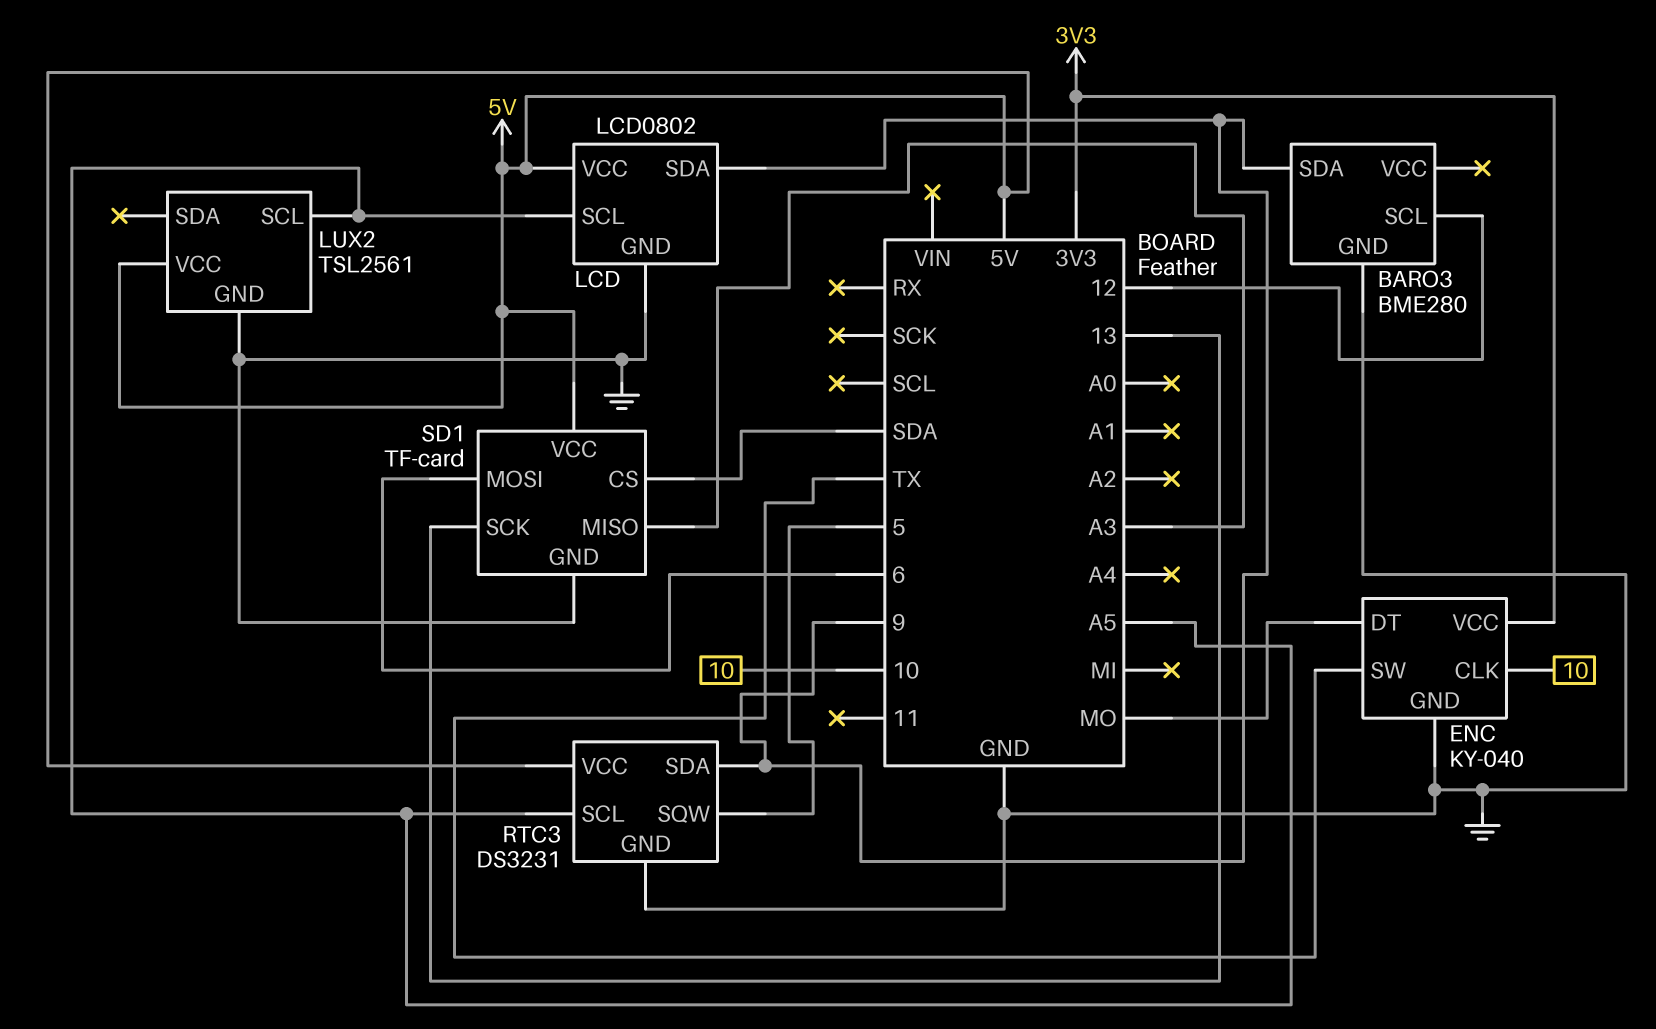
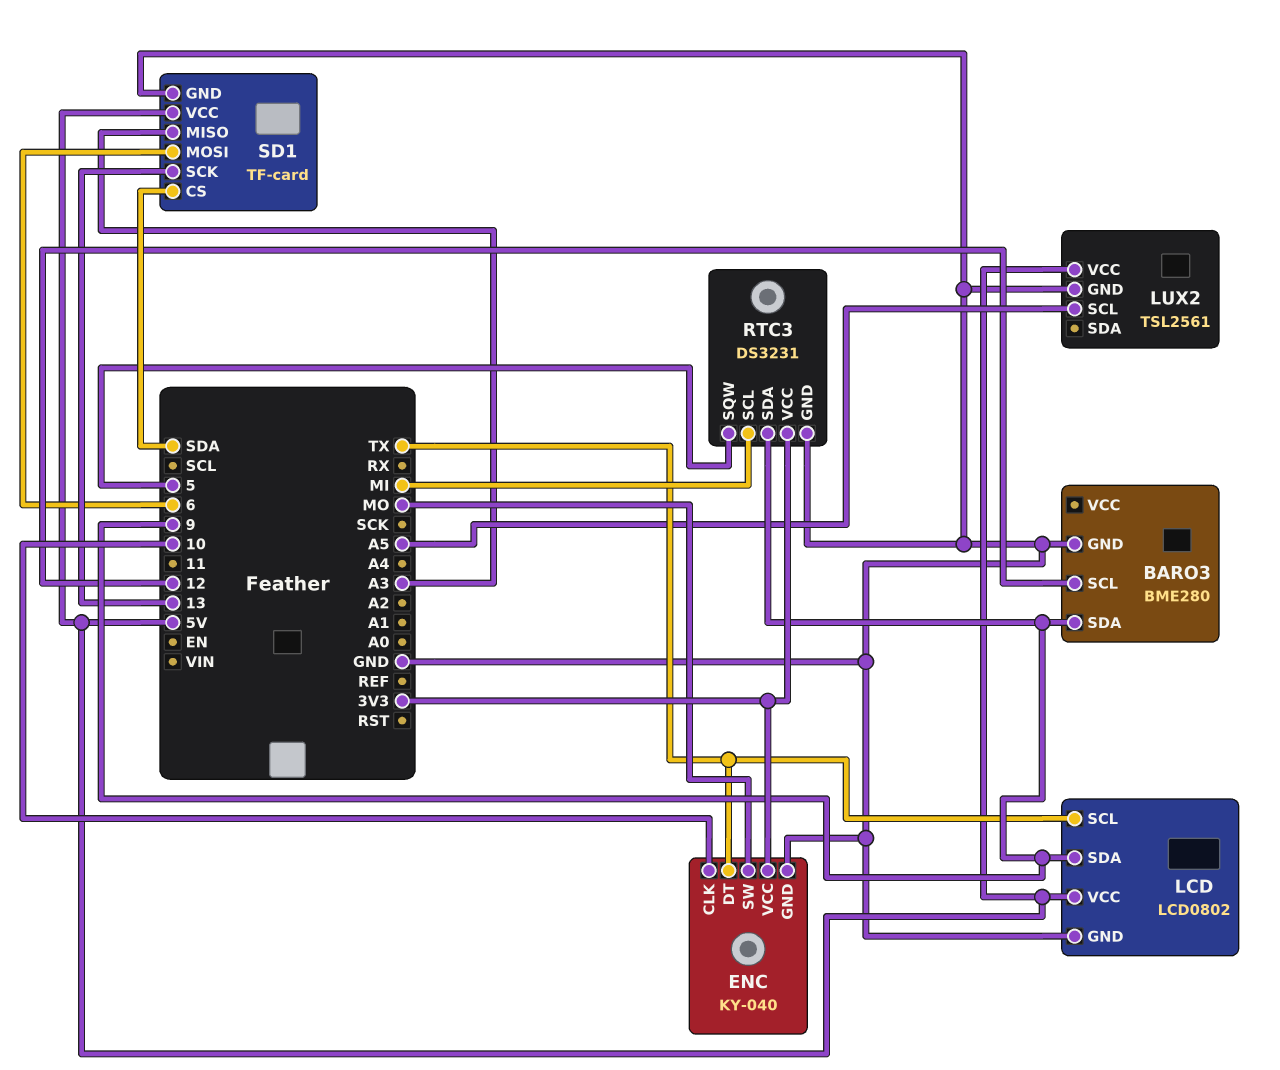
ENC pin DT: MO -> TX
ENC pin SW: TX -> MO
LCD pin SCL: A5 -> TX
RTC3 pin SCL: A5 -> MI
RTC3 pin VCC: 5V -> 3V3

